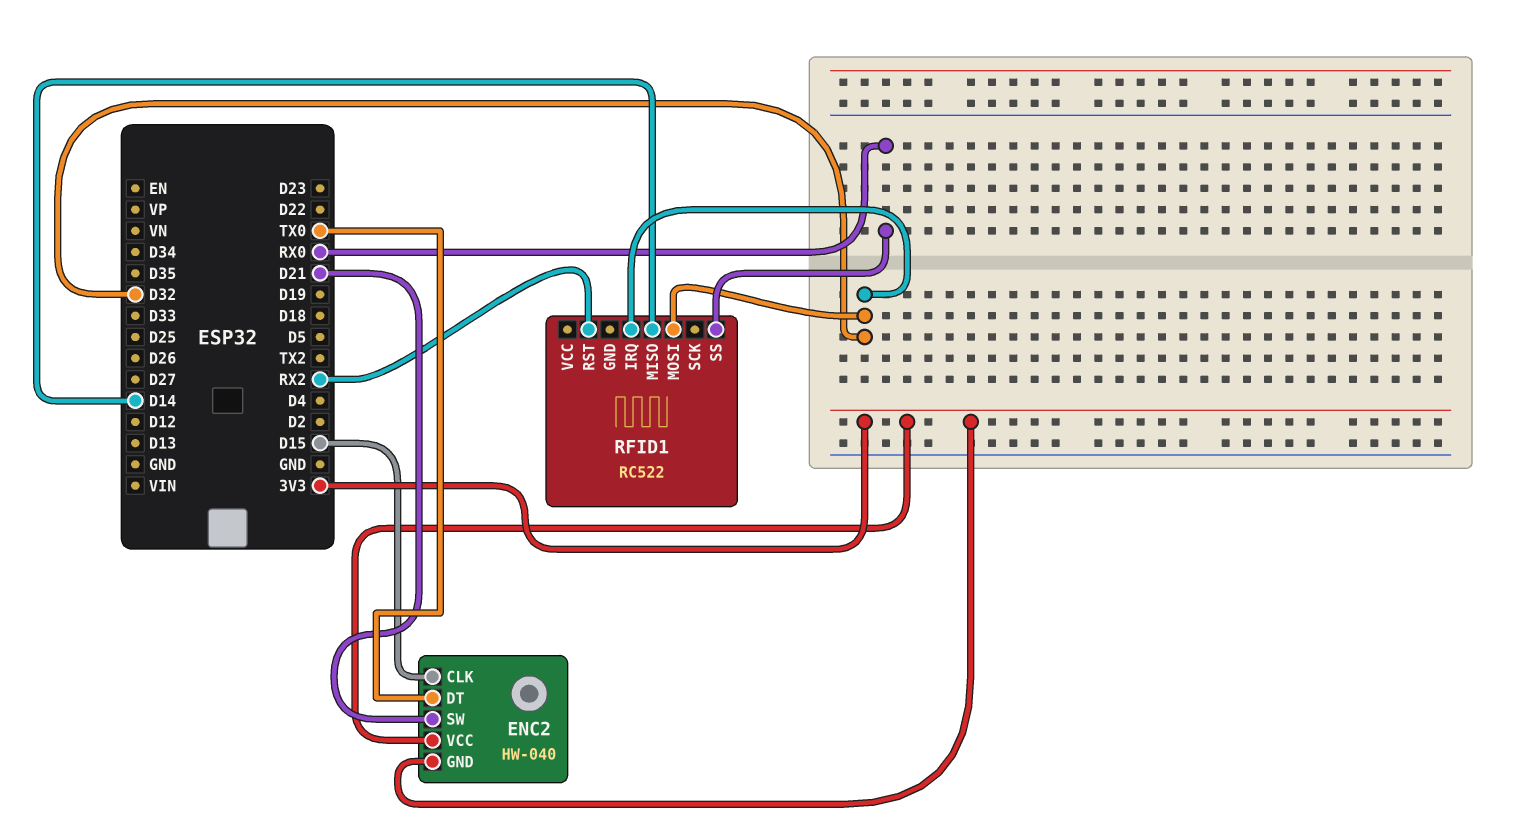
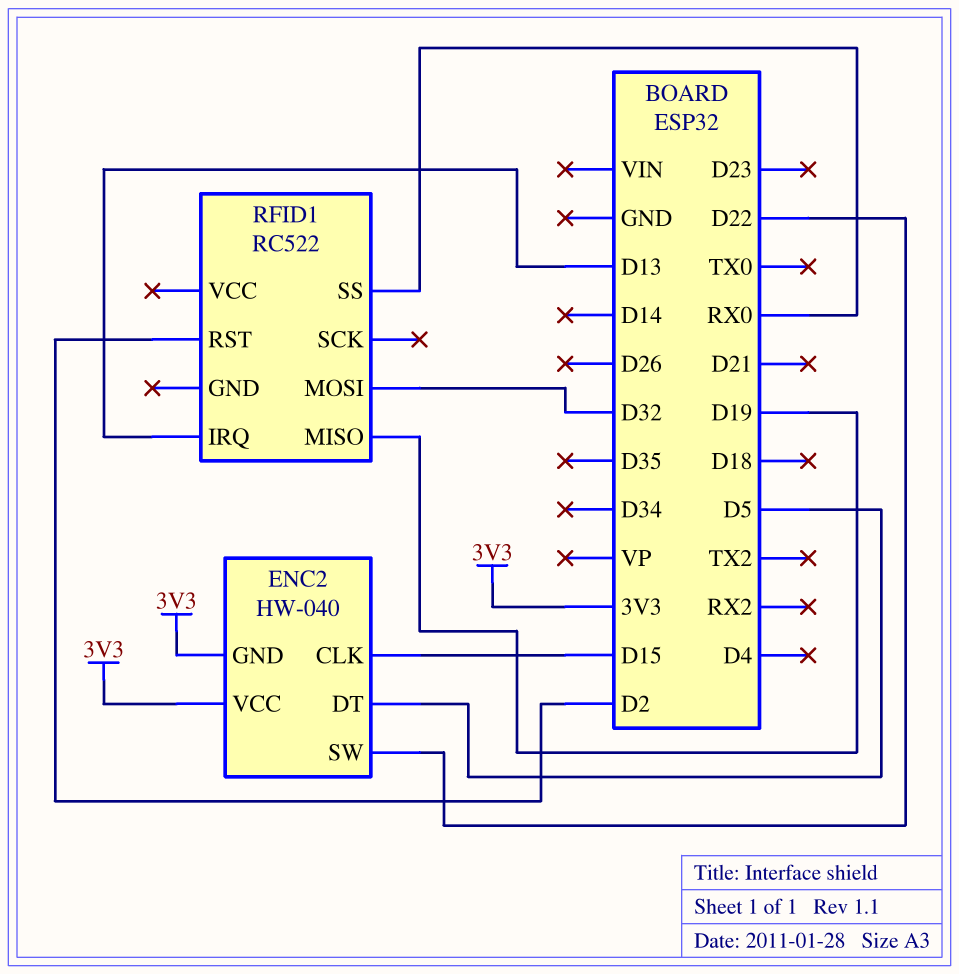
ENC2 pin DT: TX0 -> D5
ENC2 pin SW: D21 -> D22
RFID1 pin IRQ: D32 -> D13
RFID1 pin MISO: D14 -> D19
RFID1 pin RST: RX2 -> D2

